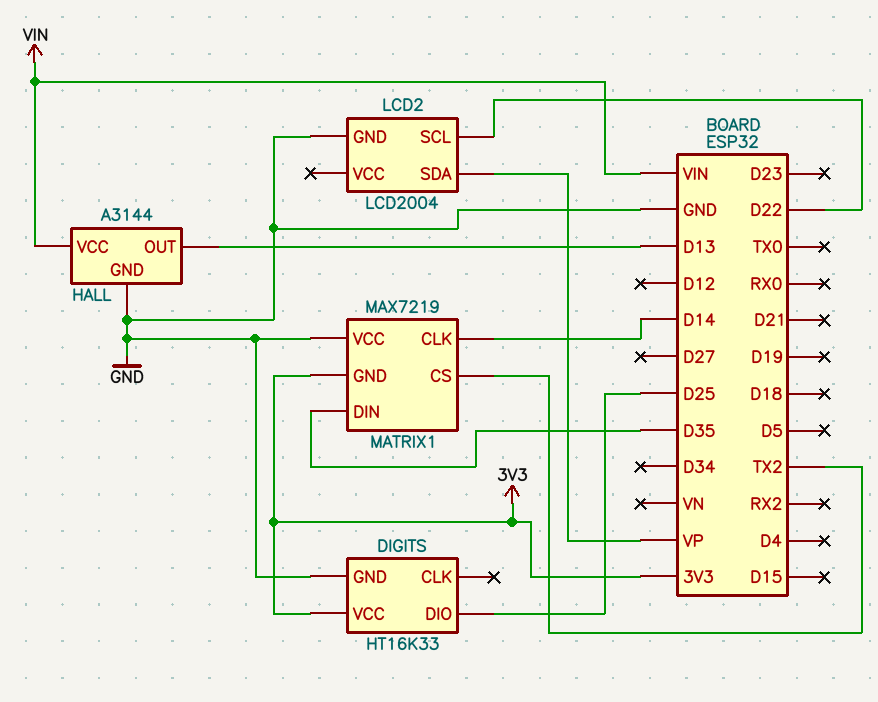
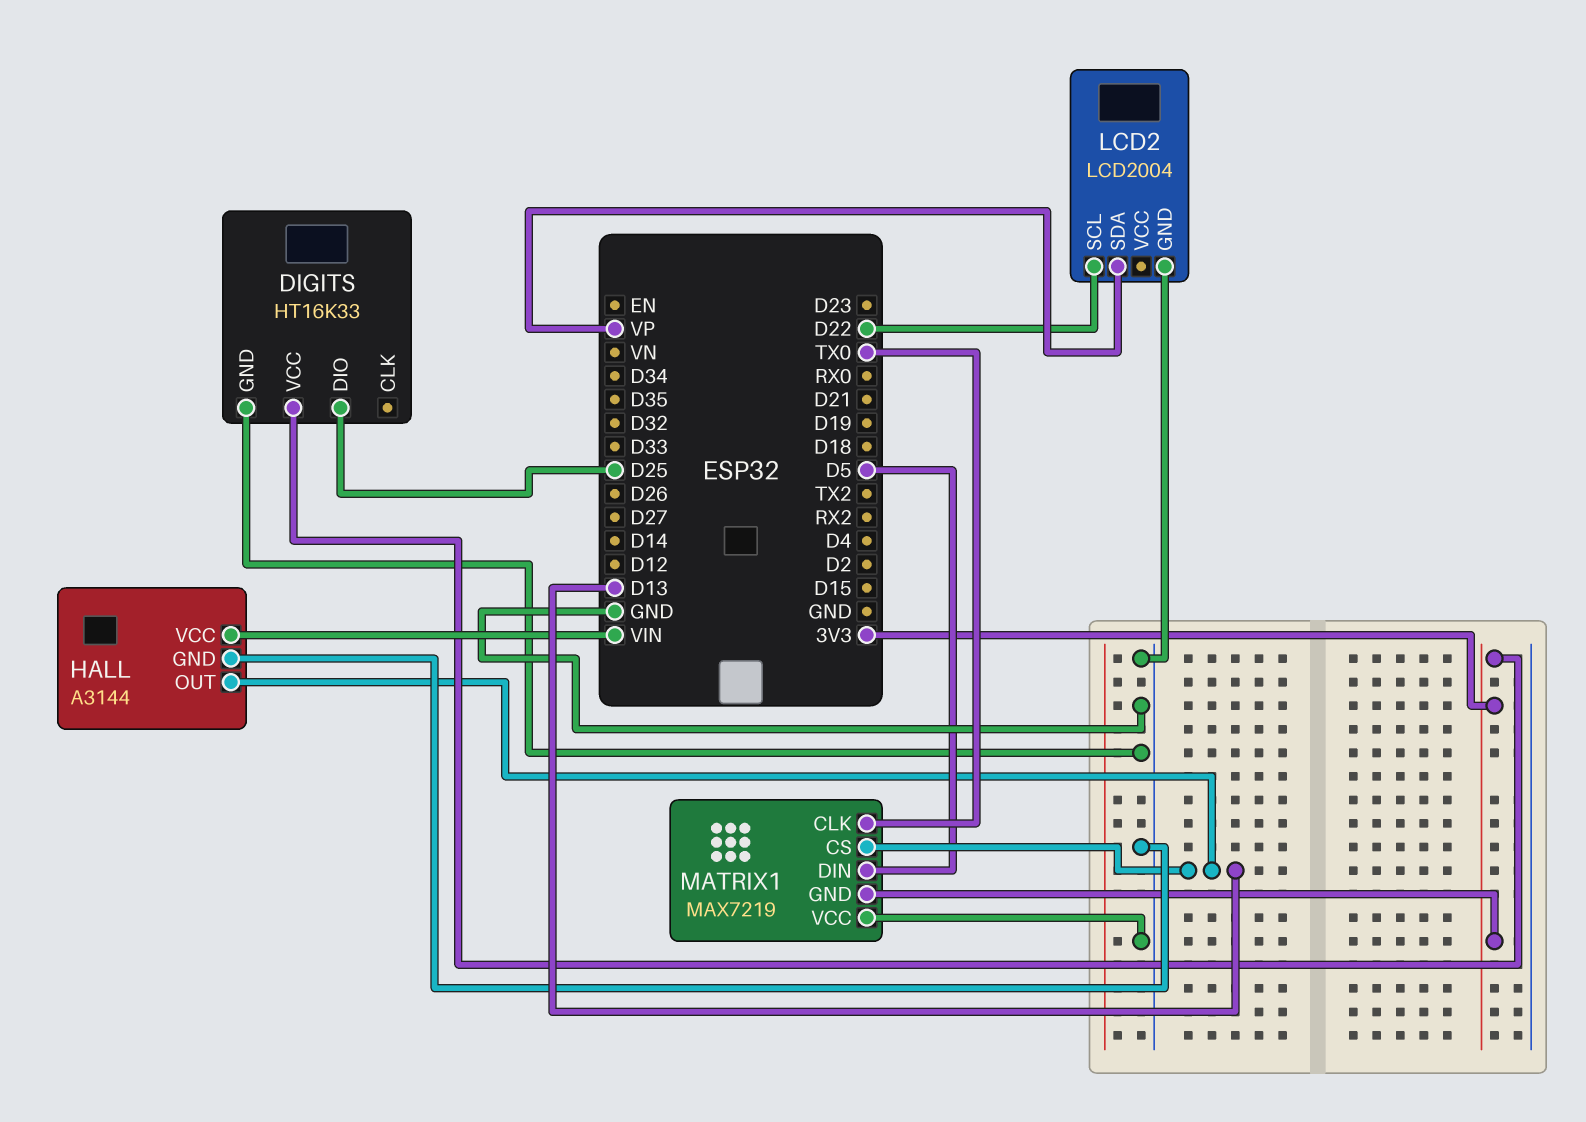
MATRIX1 pin CLK: D14 -> TX0
MATRIX1 pin CS: TX2 -> D13
MATRIX1 pin DIN: D35 -> D5

